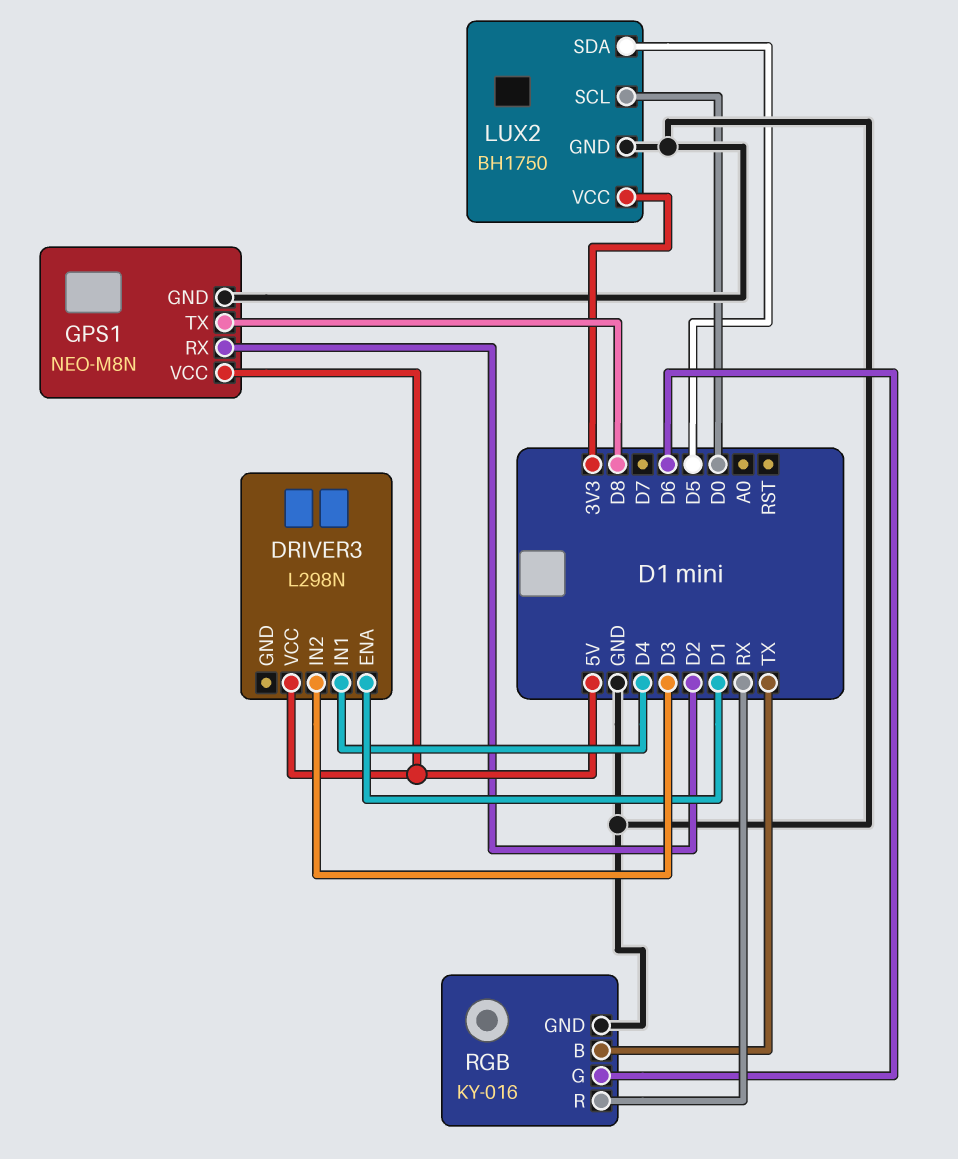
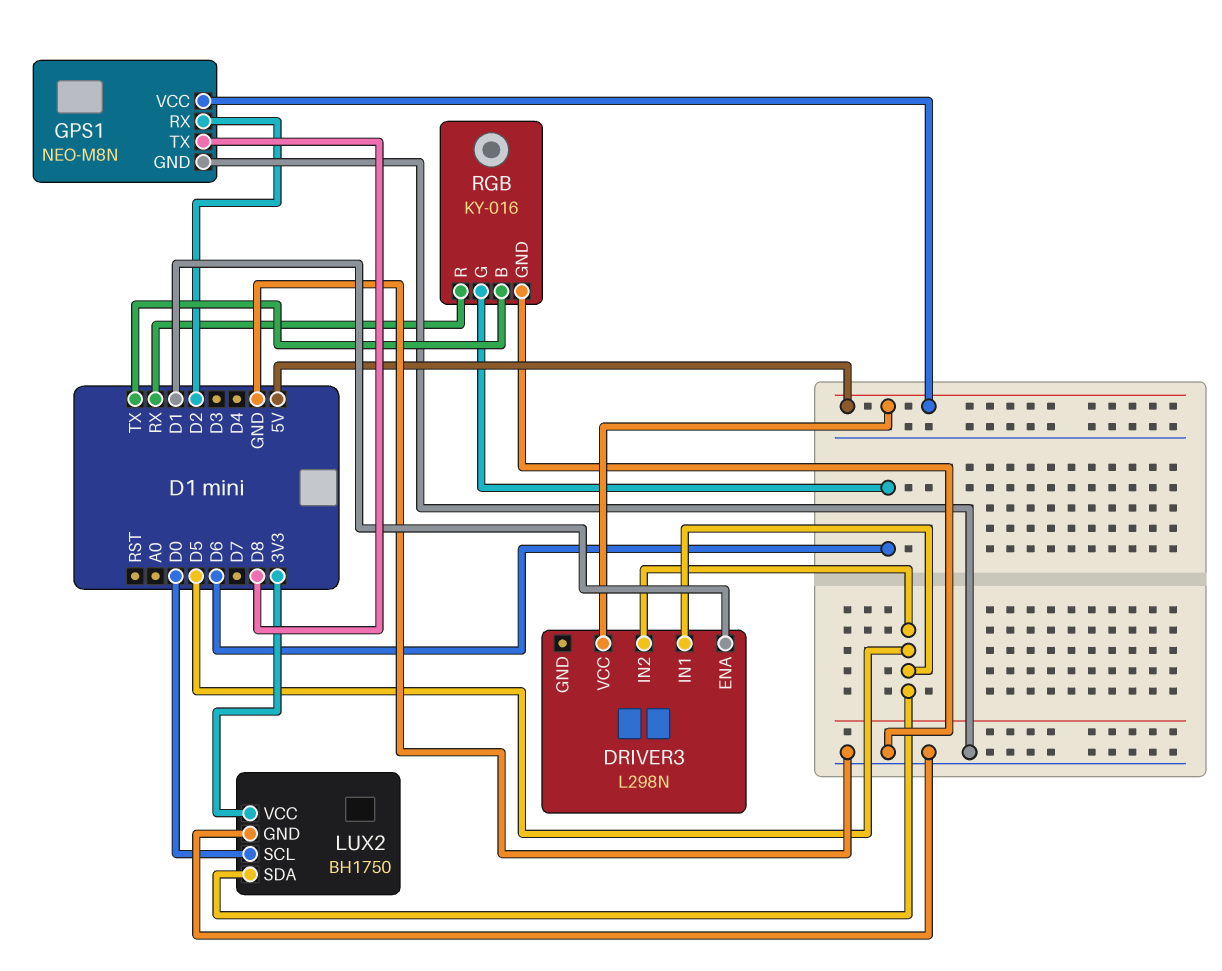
DRIVER3 pin IN1: D4 -> D5
DRIVER3 pin IN2: D3 -> D5

